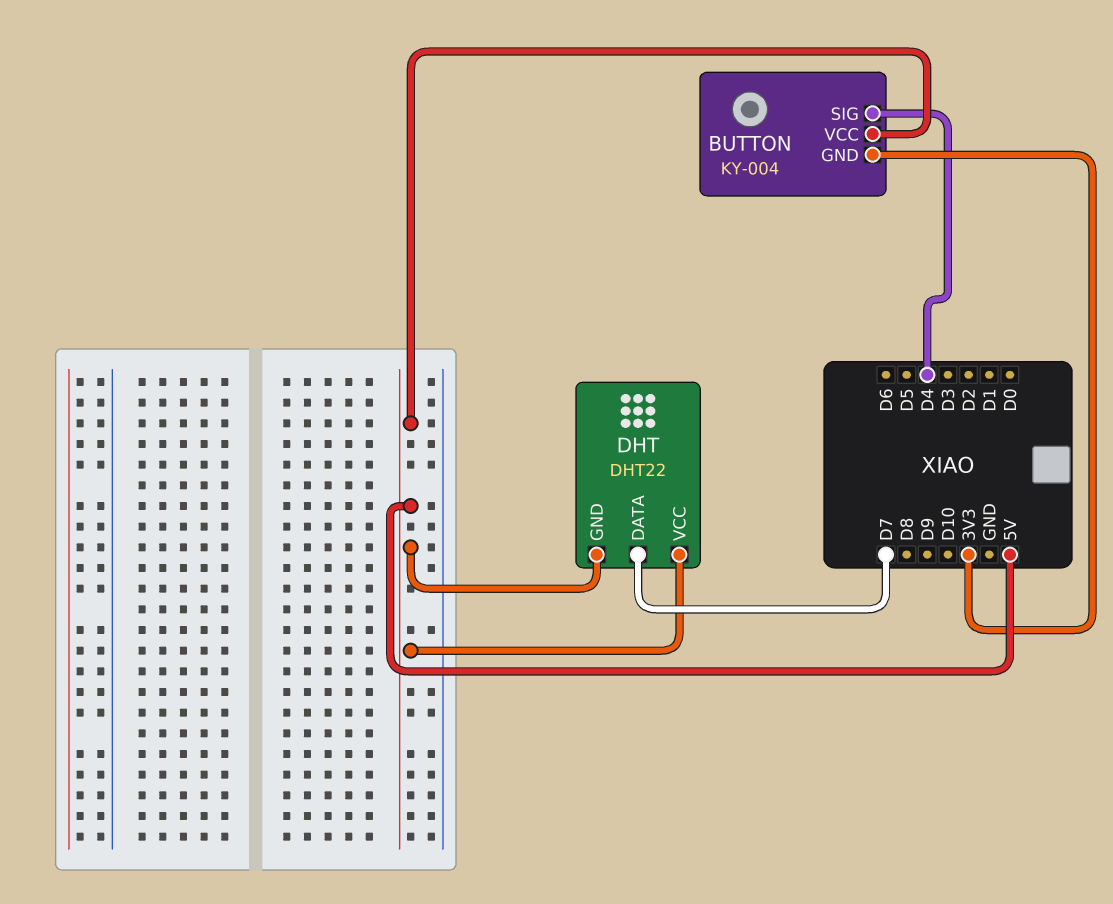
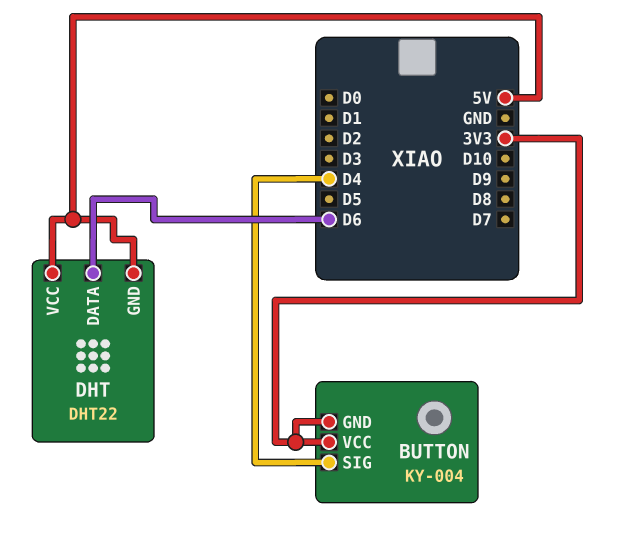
BUTTON pin VCC: 5V -> 3V3
DHT pin DATA: D7 -> D6

